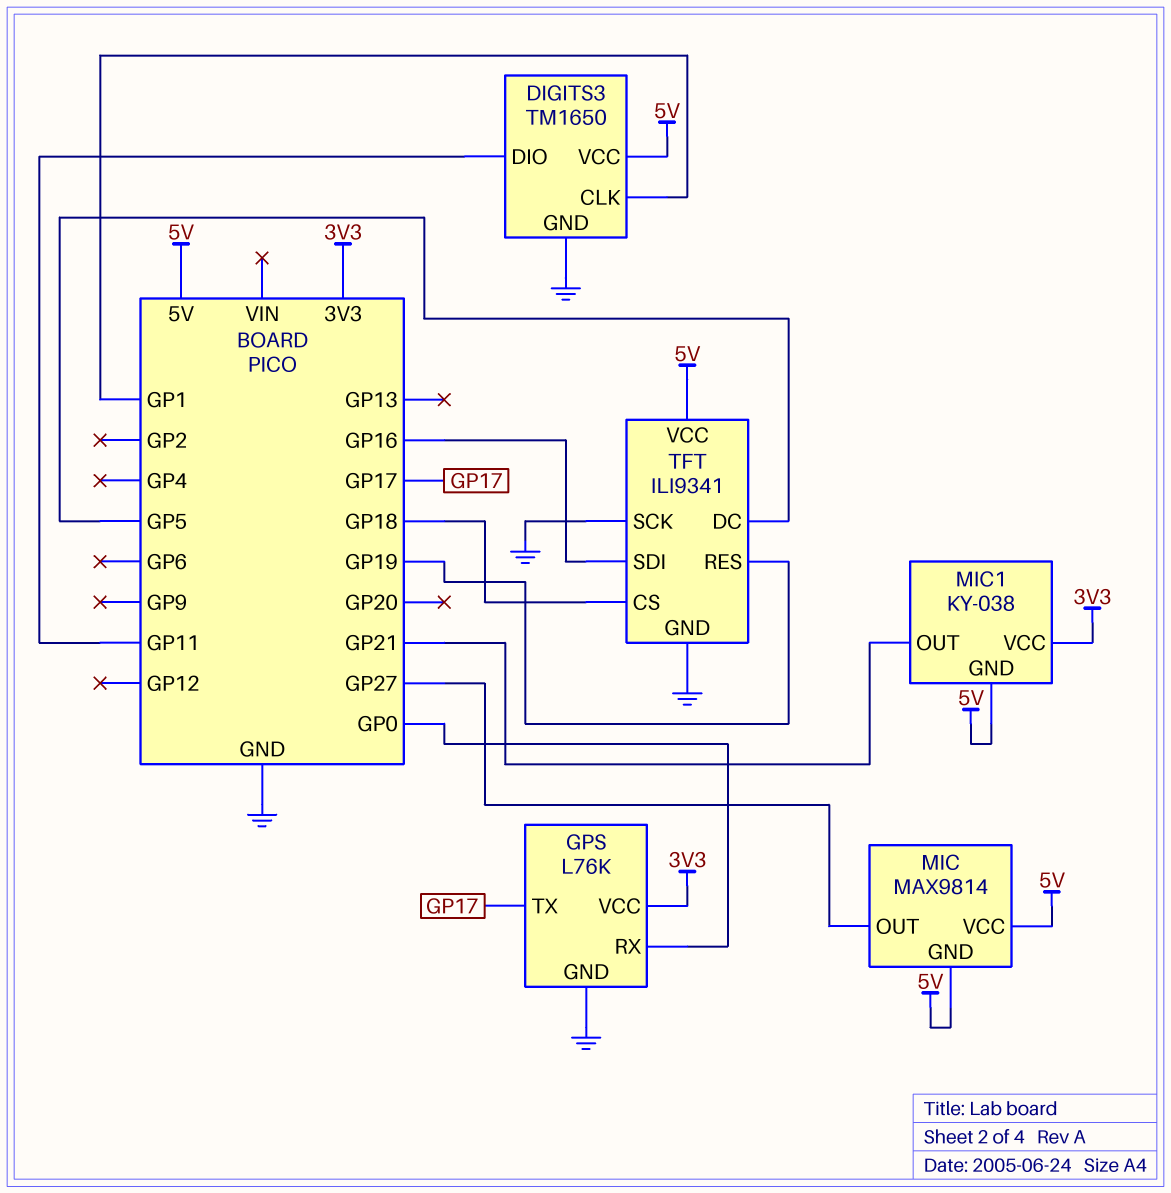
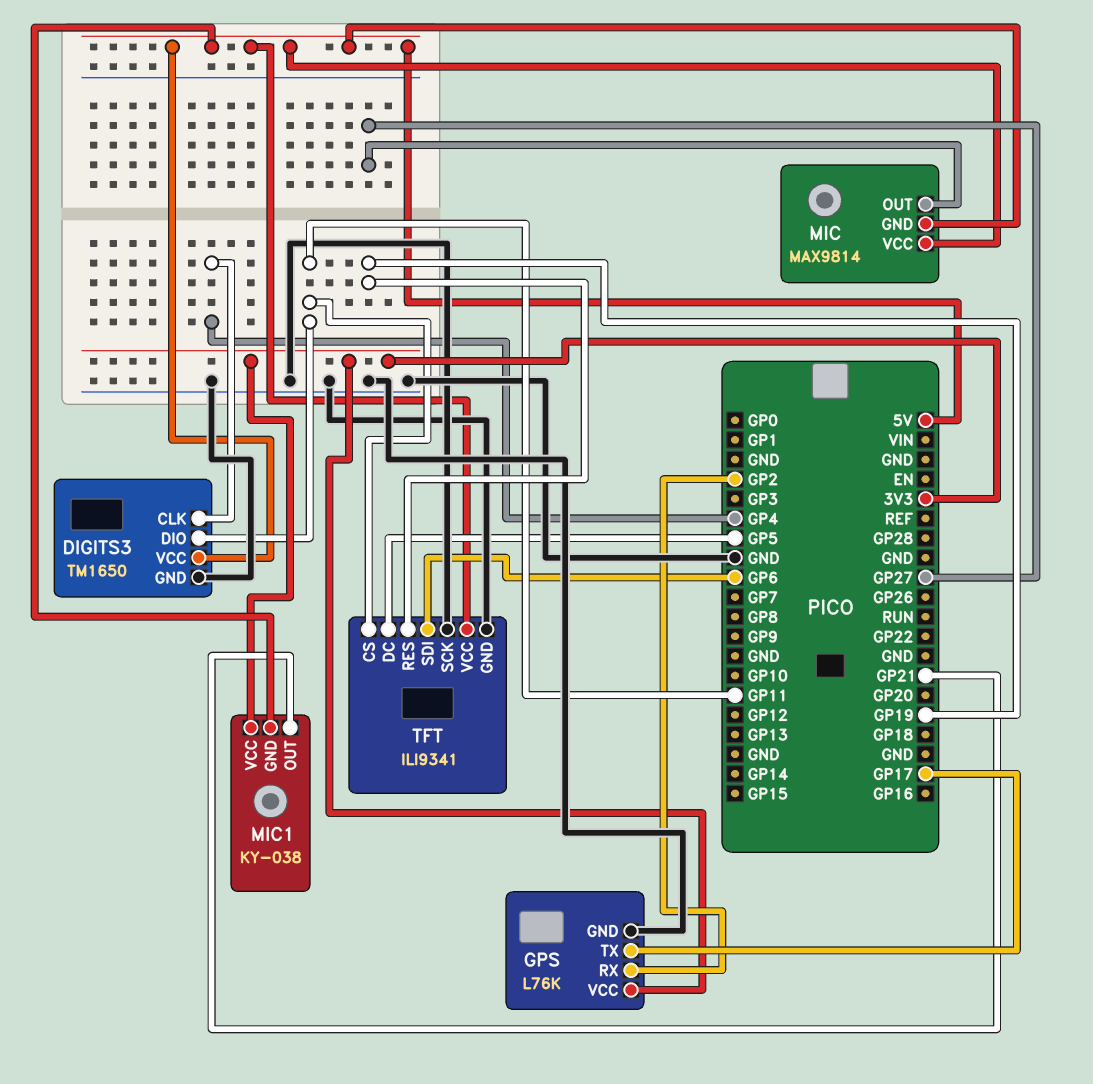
DIGITS3 pin CLK: GP1 -> GP4
GPS pin RX: GP0 -> GP2
TFT pin CS: GP18 -> GP11
TFT pin SDI: GP16 -> GP6

